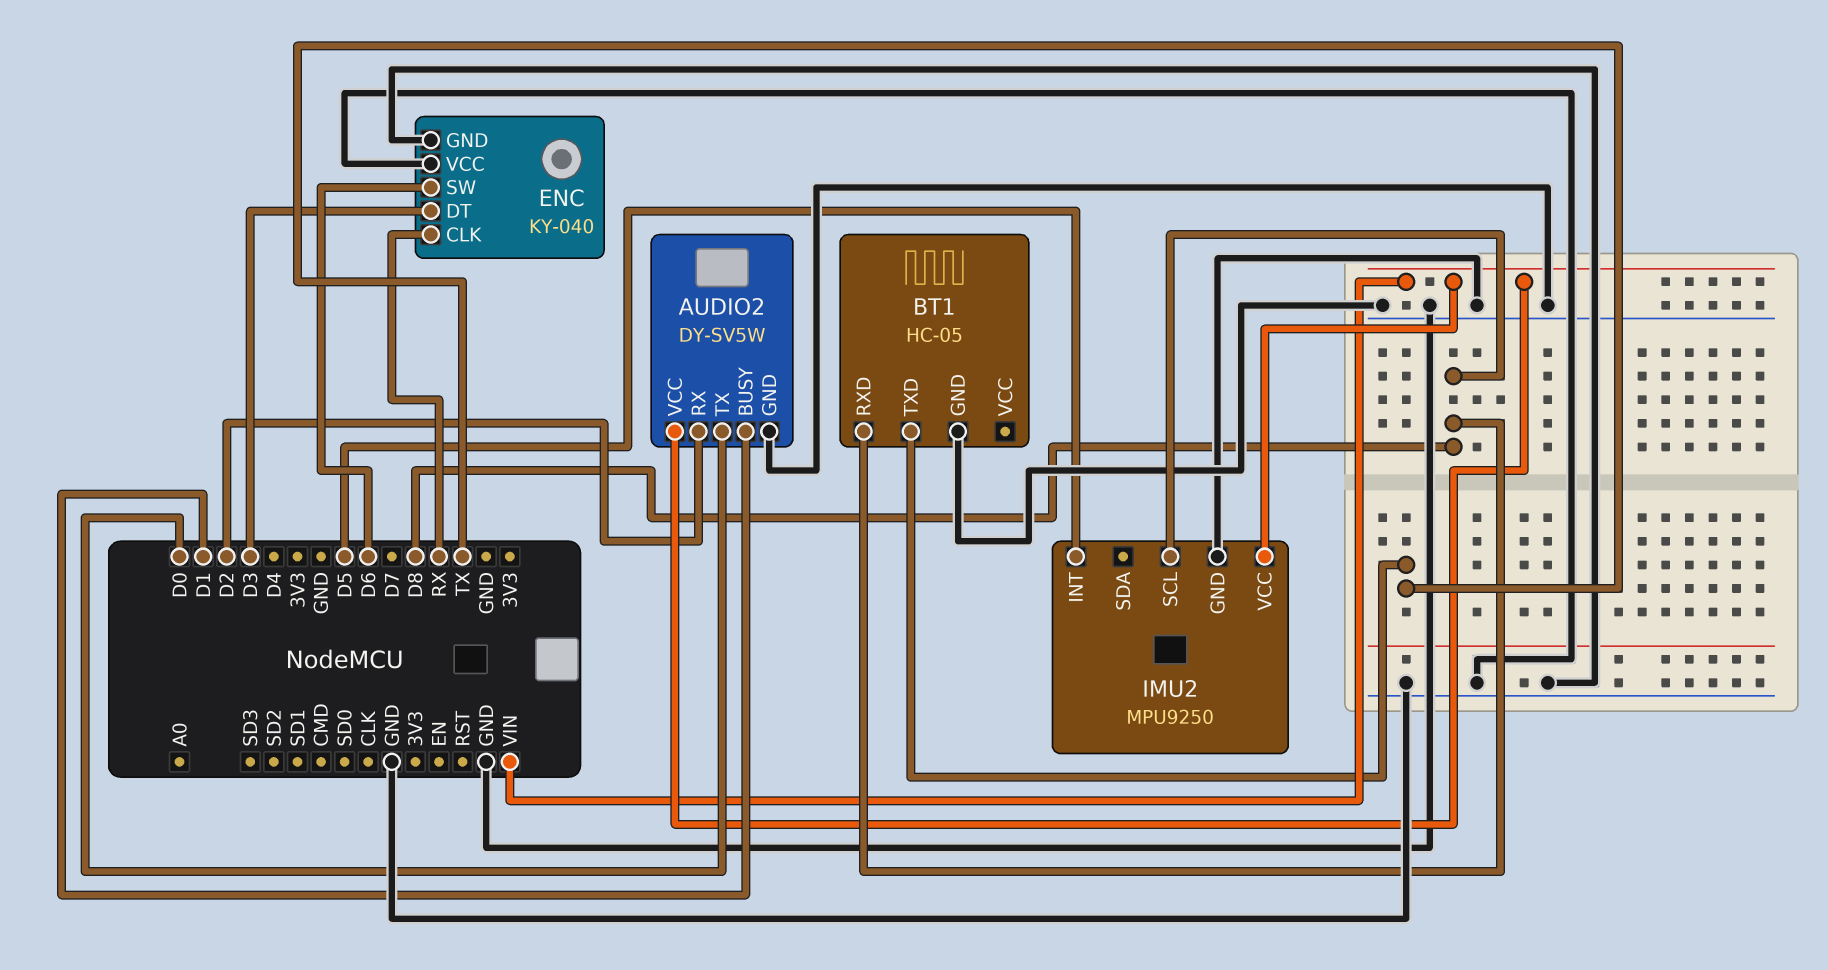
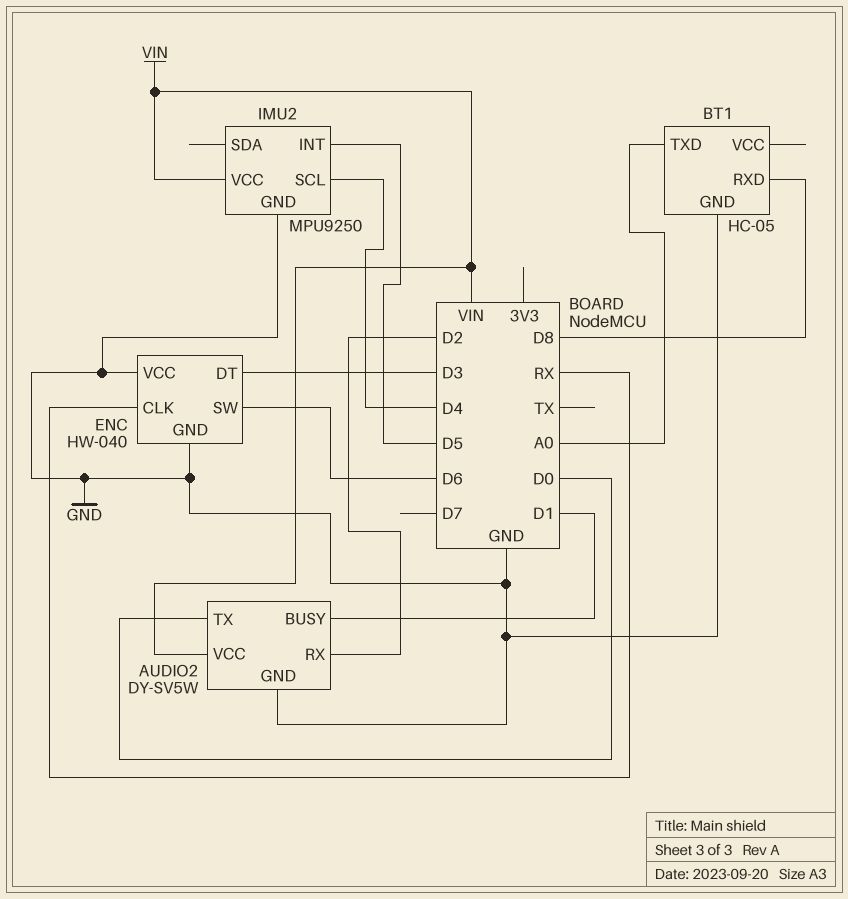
BT1 pin TXD: TX -> A0
ENC: KY-040 -> HW-040
IMU2 pin SCL: D8 -> D4

